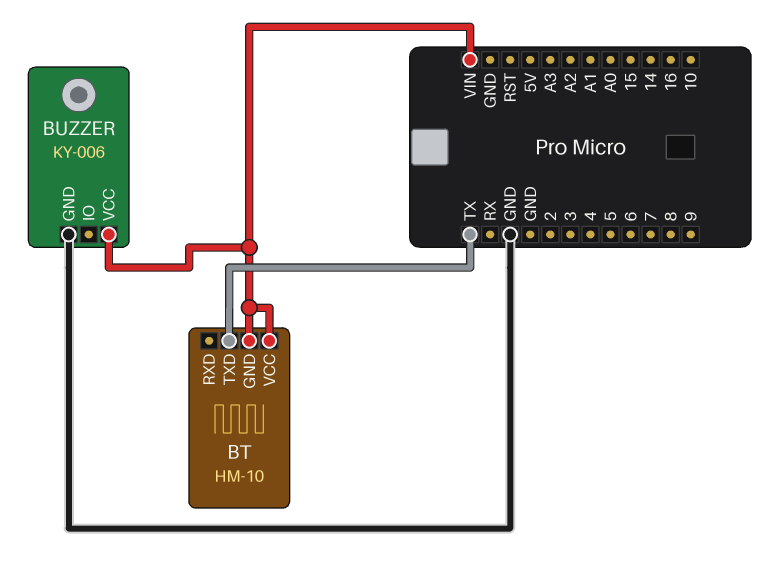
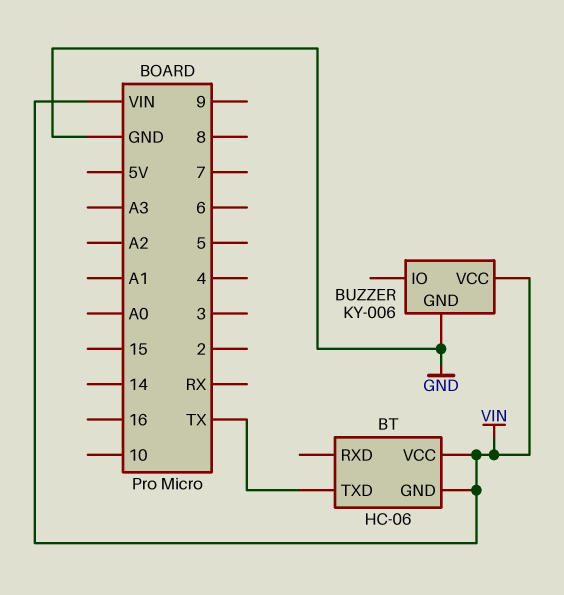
BT: HM-10 -> HC-06

